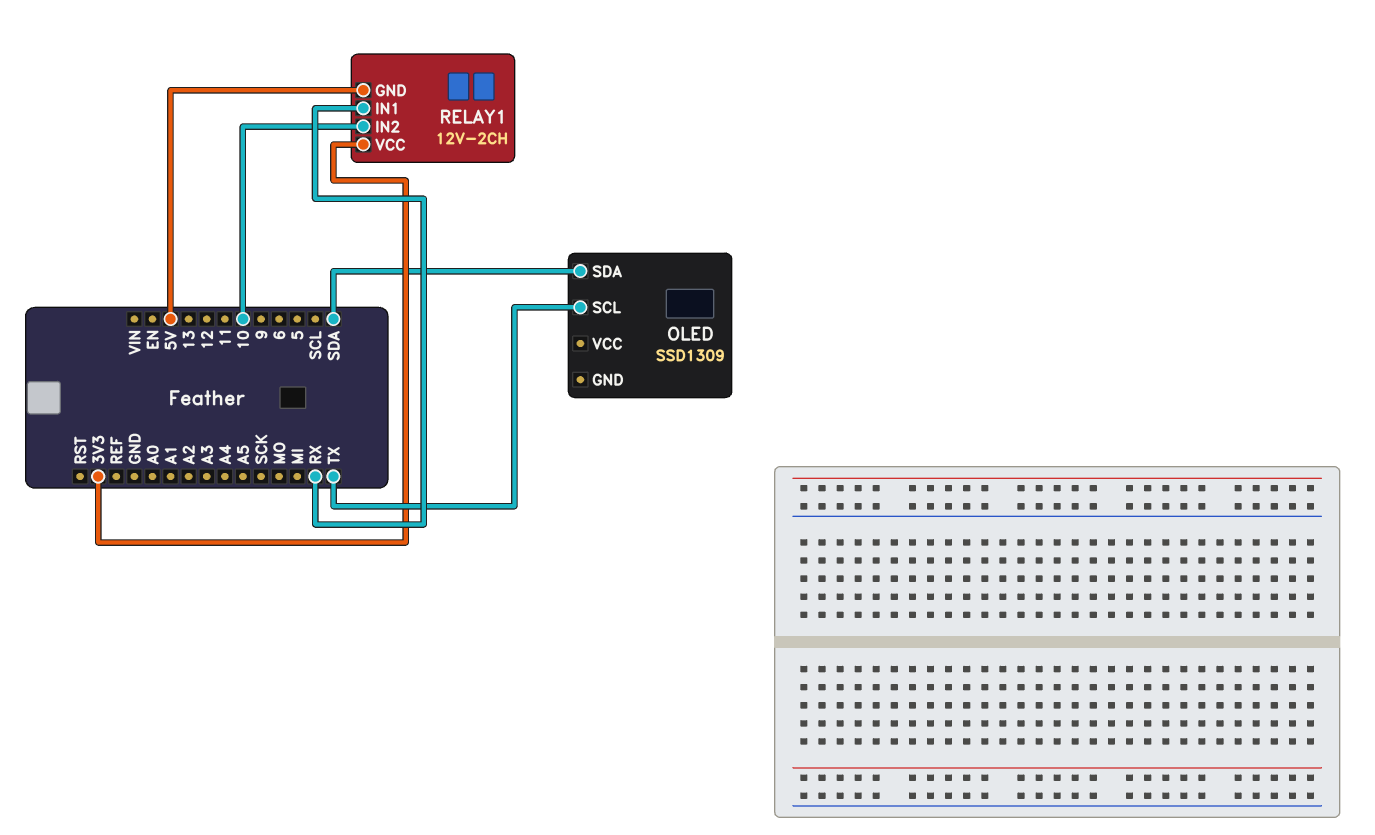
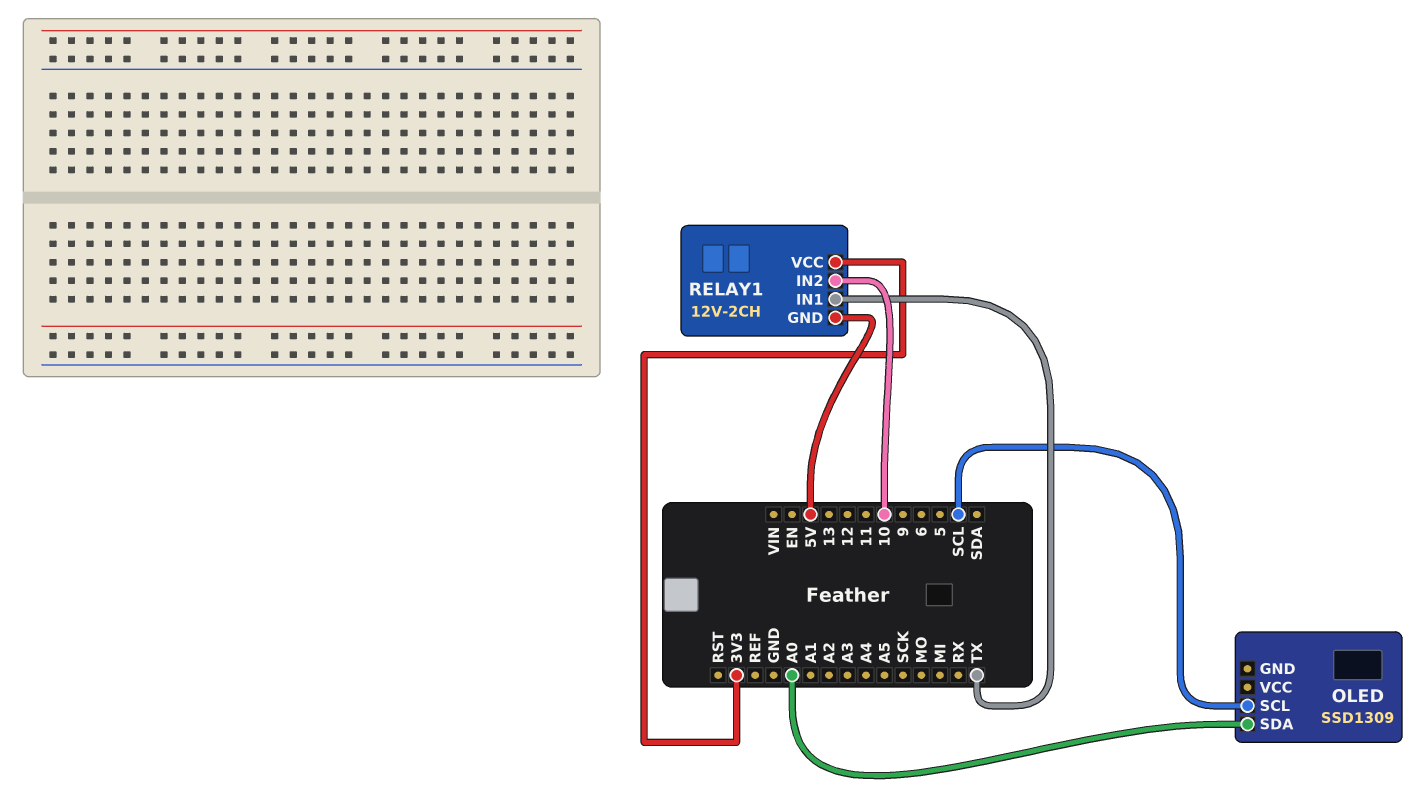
OLED pin SCL: TX -> SCL
OLED pin SDA: SDA -> A0
RELAY1 pin IN1: RX -> TX

